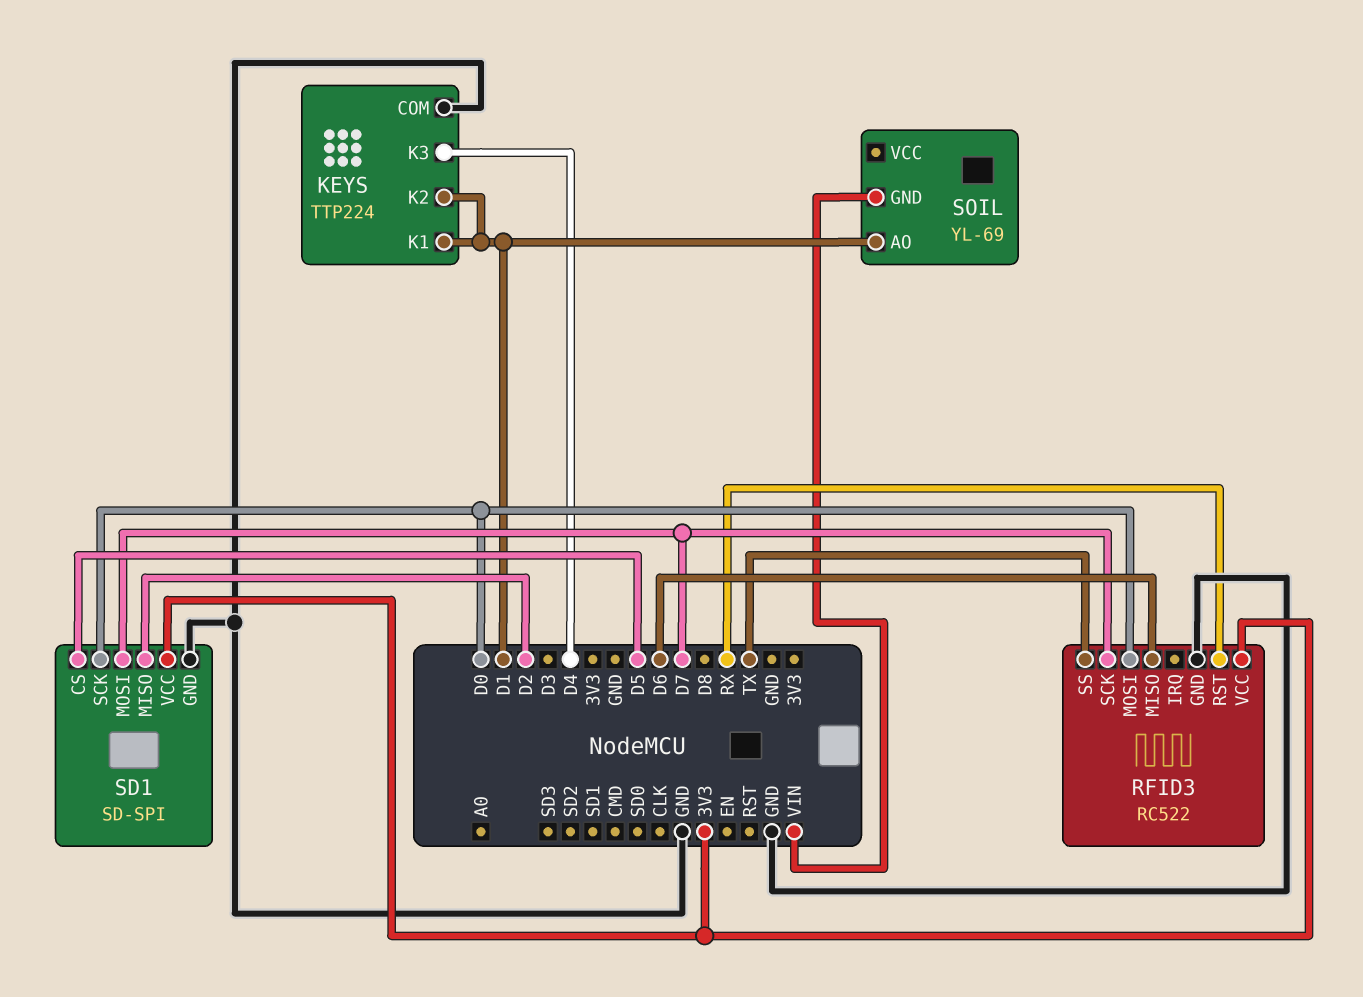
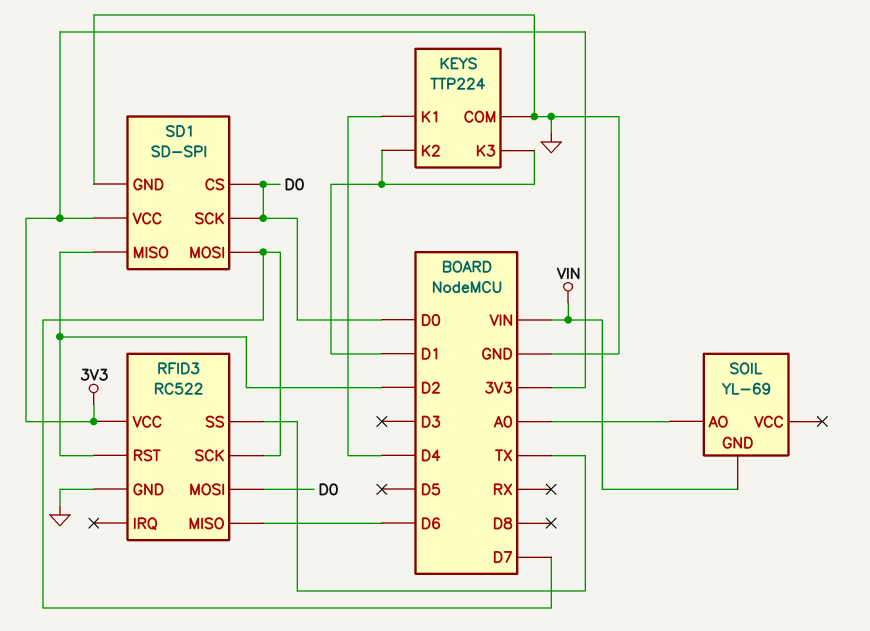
KEYS pin K1: D1 -> D4
KEYS pin K3: D4 -> D1
RFID3 pin RST: RX -> D2
SD1 pin CS: D5 -> D0
SOIL pin AO: D1 -> A0

